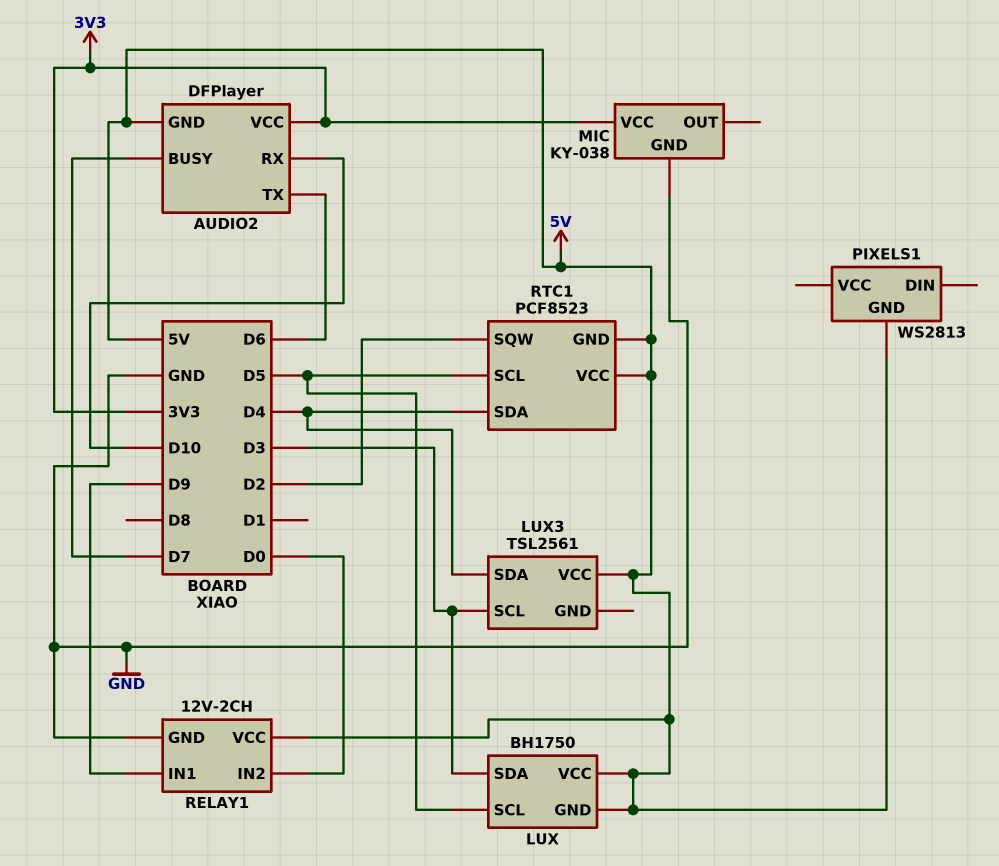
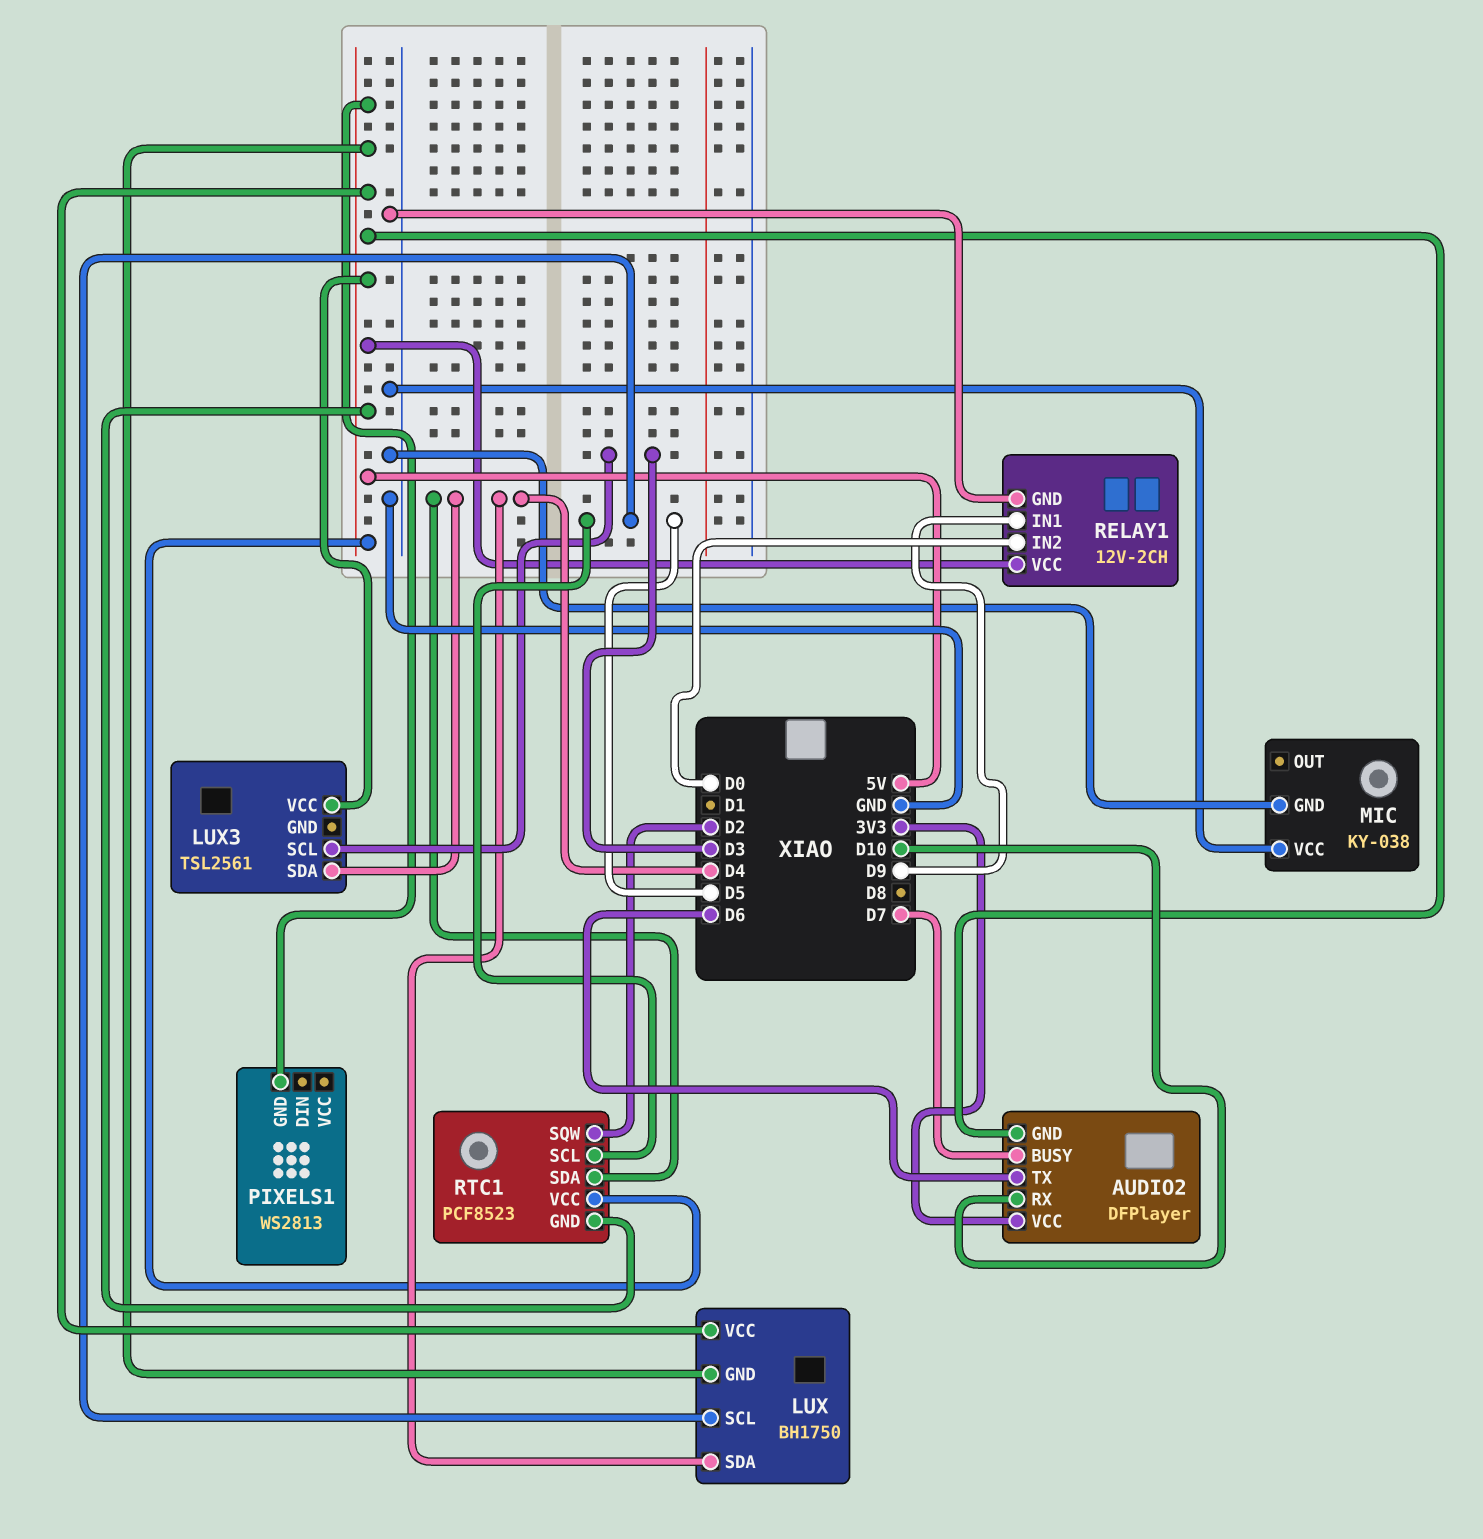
LUX pin SDA: D3 -> D4
MIC pin VCC: 3V3 -> GND

